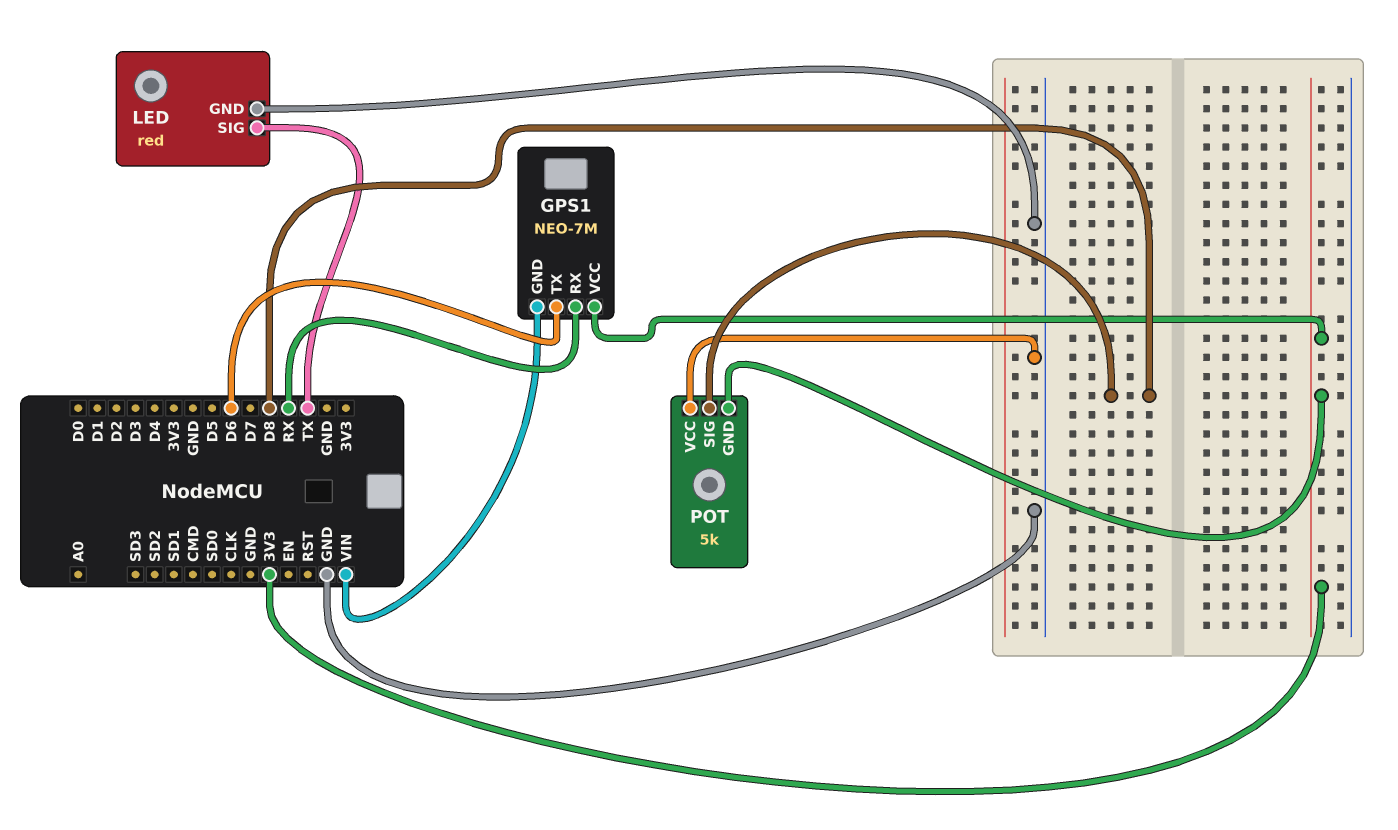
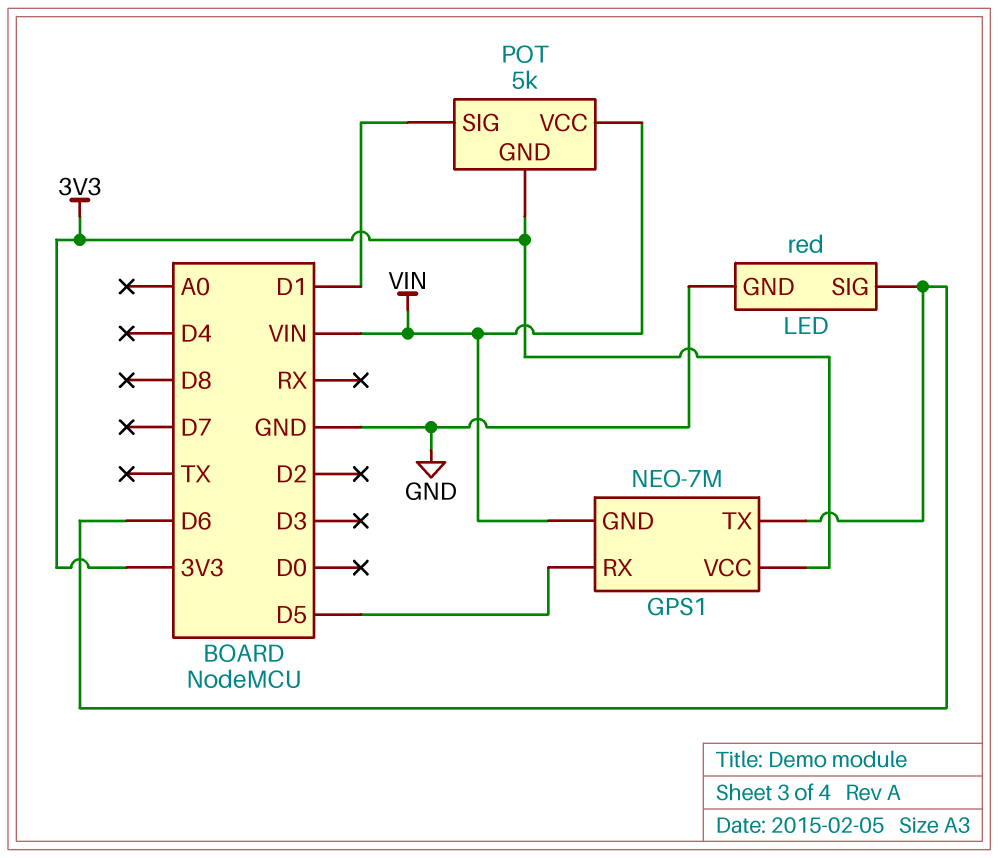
GPS1 pin RX: RX -> D5
LED pin SIG: TX -> D6
POT pin SIG: D8 -> D1
POT pin VCC: GND -> VIN

